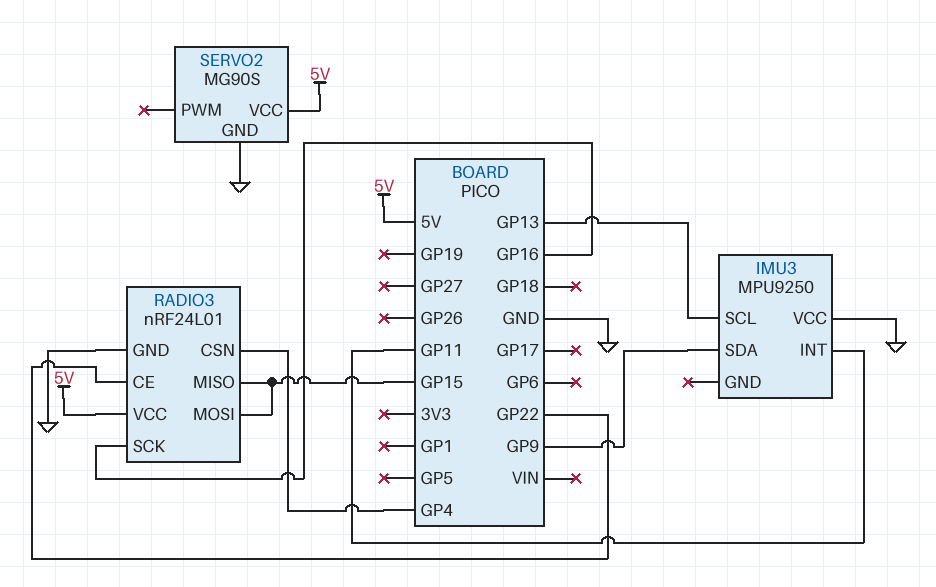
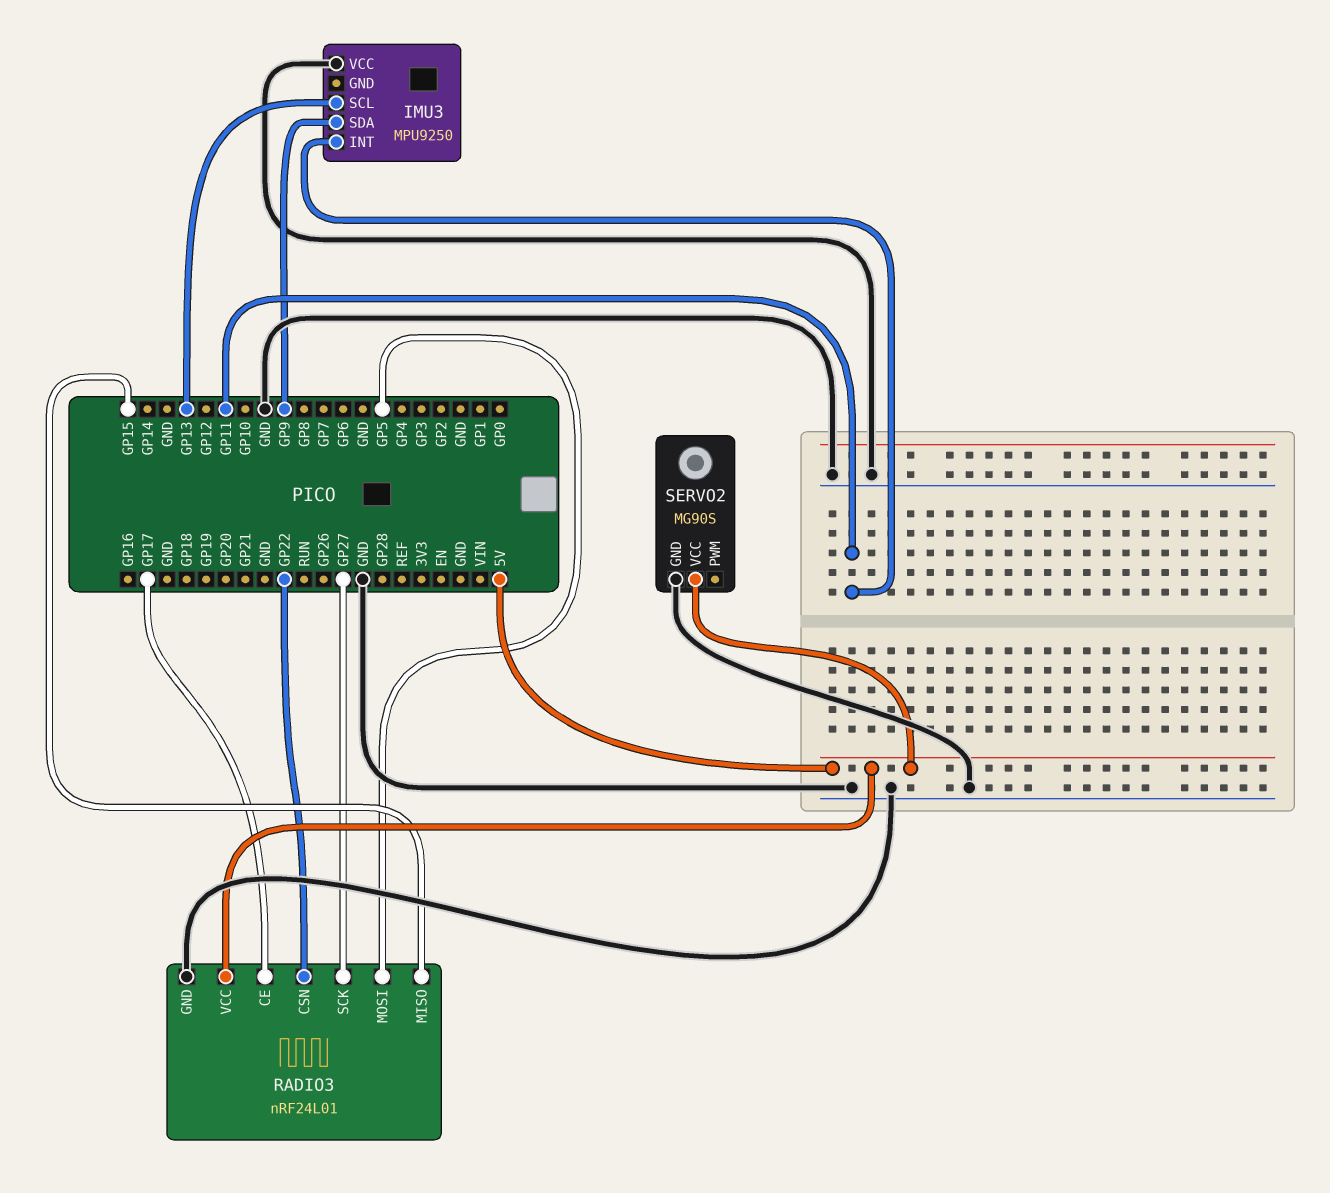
RADIO3 pin CE: GP22 -> GP17
RADIO3 pin CSN: GP4 -> GP22
RADIO3 pin MOSI: GP15 -> GP5
RADIO3 pin SCK: GP16 -> GP27

